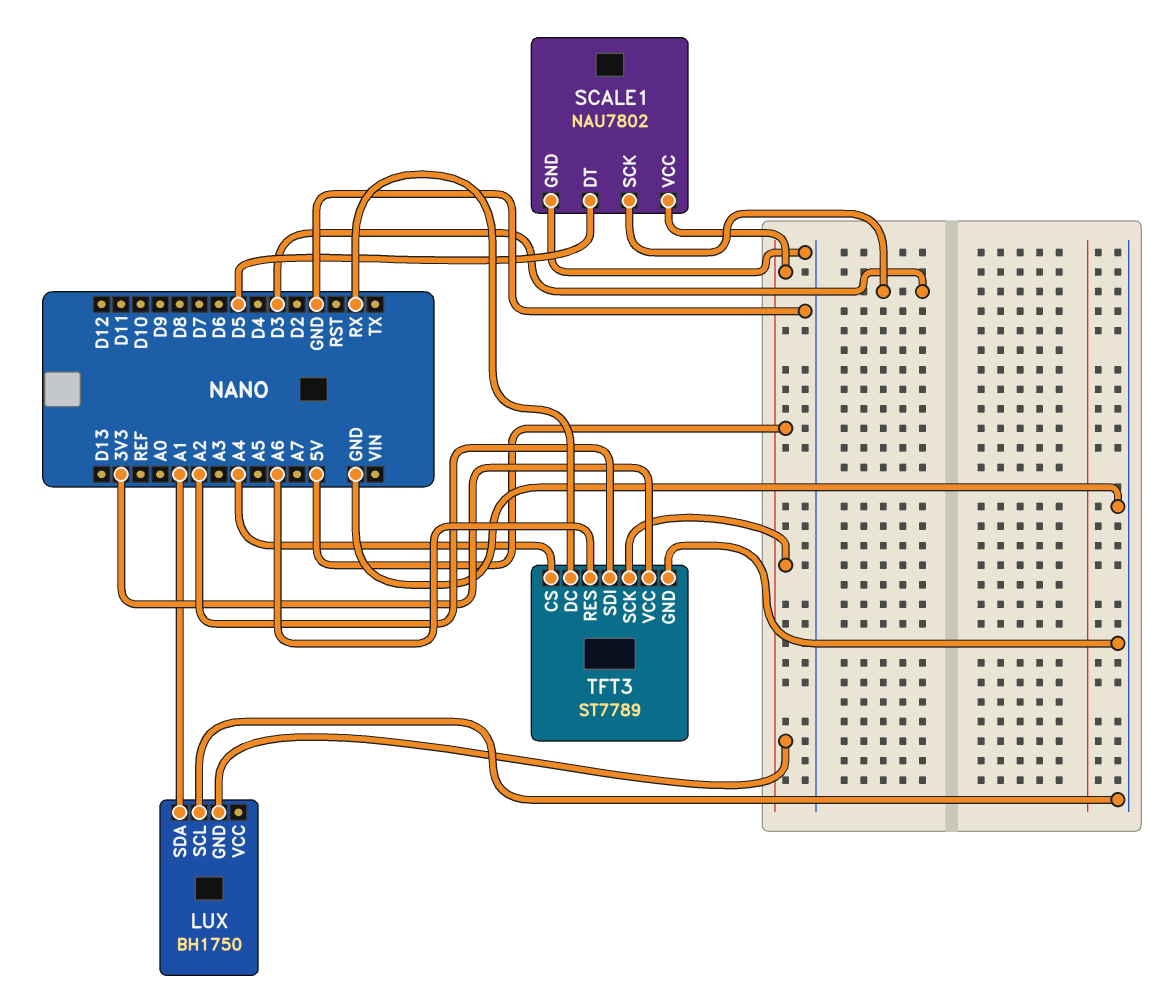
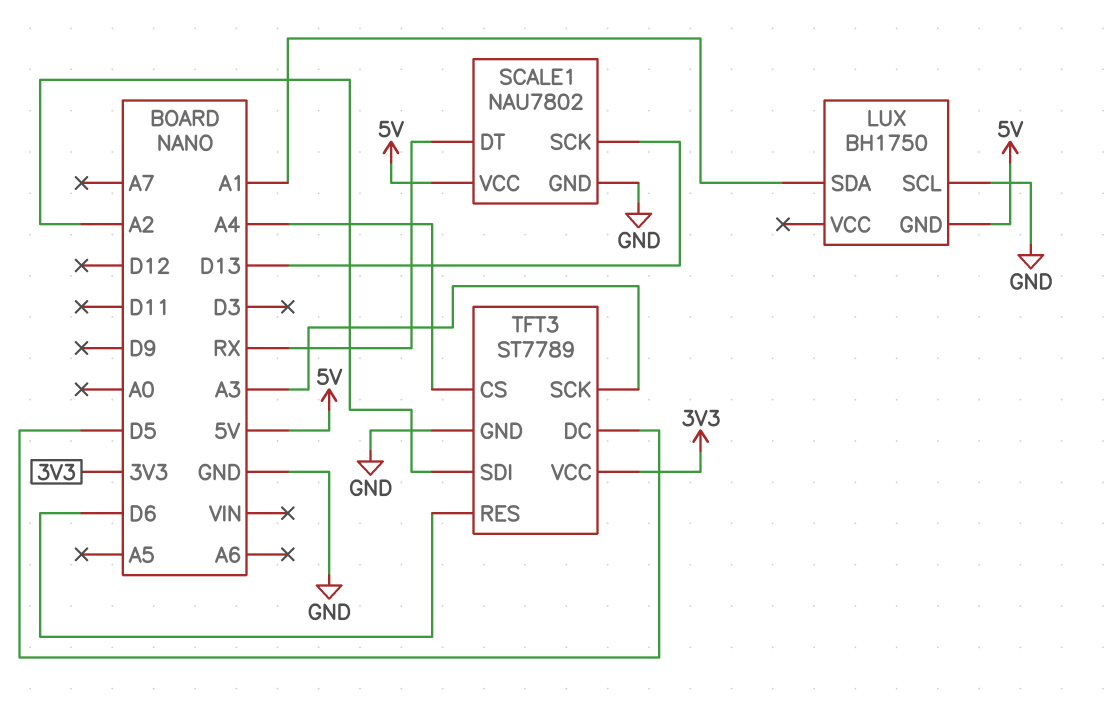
SCALE1 pin DT: D5 -> RX
SCALE1 pin SCK: D3 -> D13
TFT3 pin DC: RX -> D5
TFT3 pin RES: A6 -> D6
TFT3 pin SCK: 5V -> A3

